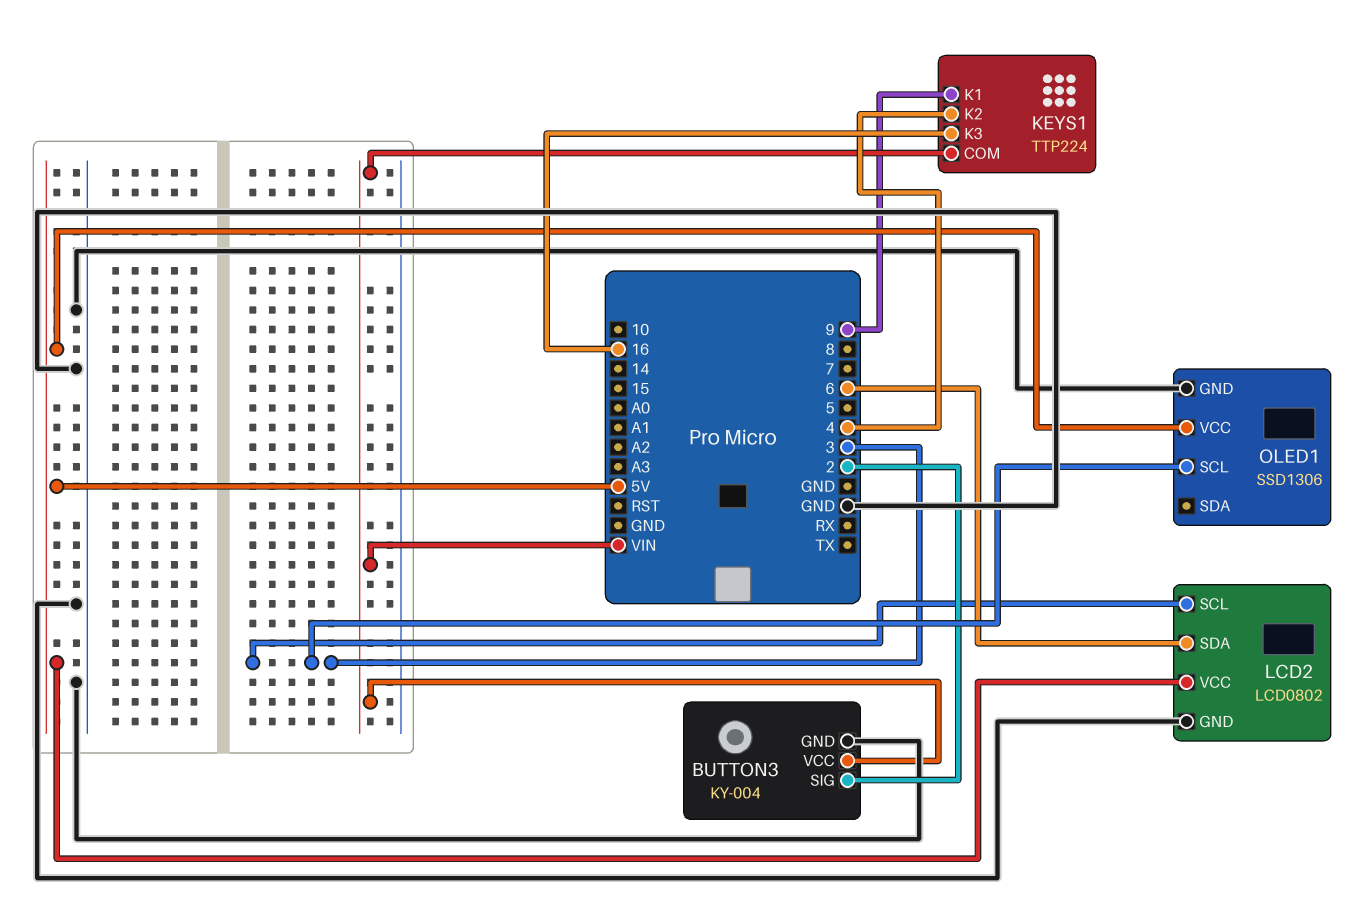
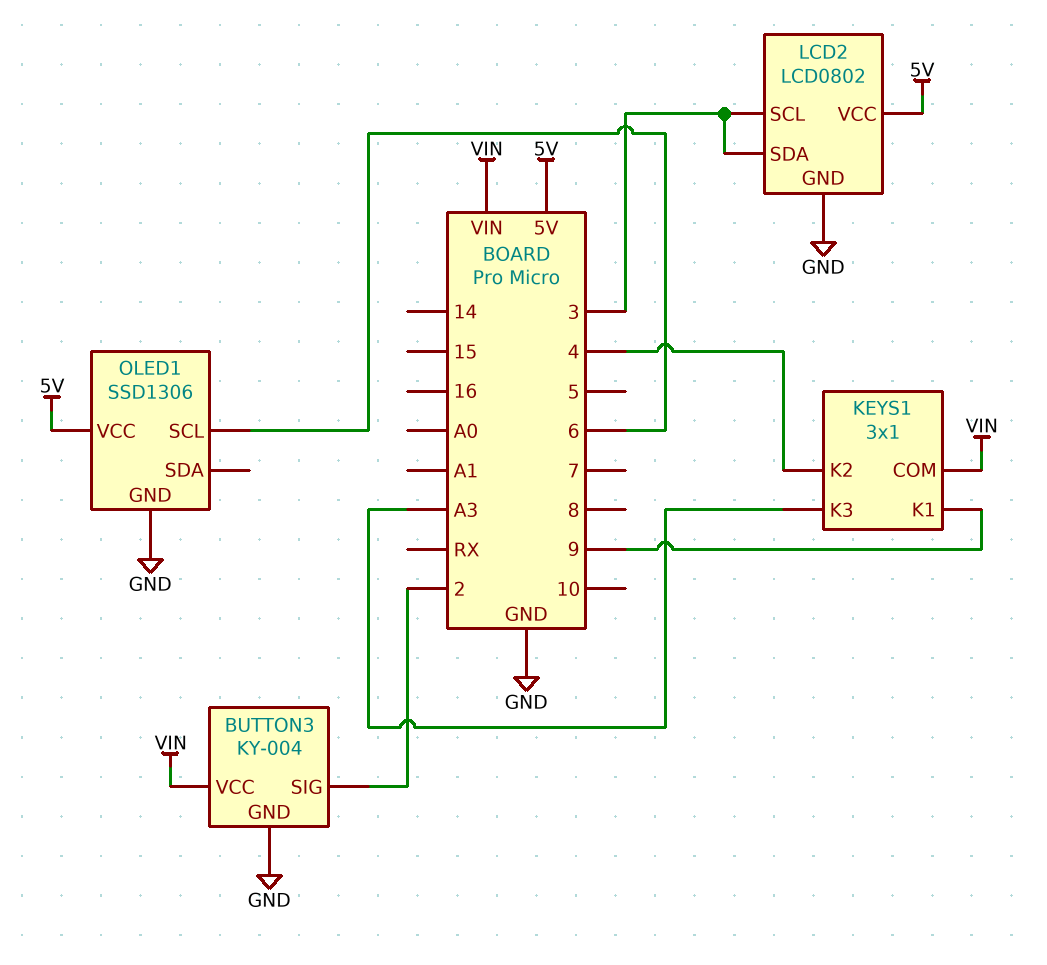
KEYS1: TTP224 -> 3x1
KEYS1 pin K3: 16 -> A3
LCD2 pin SDA: 6 -> 3
OLED1 pin SCL: 3 -> 6

